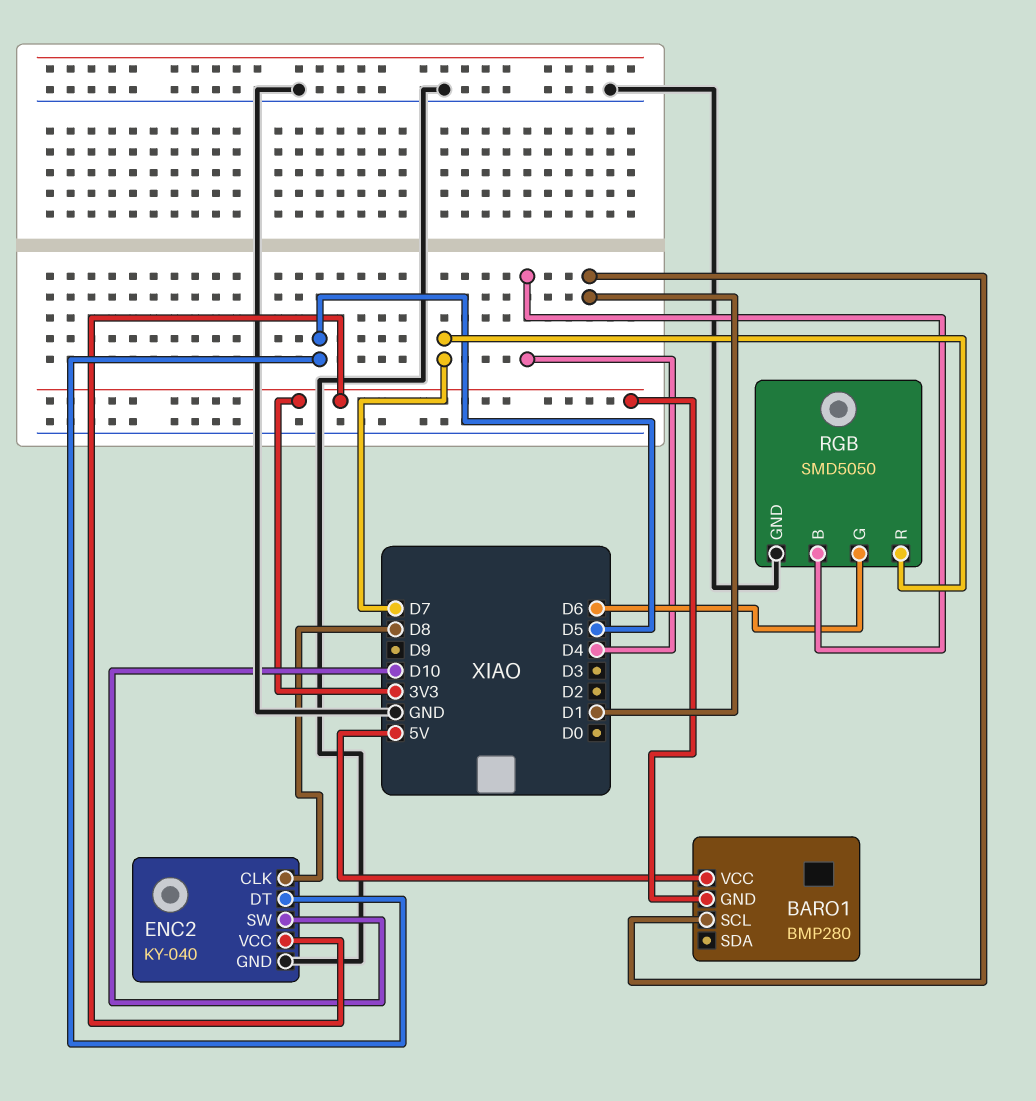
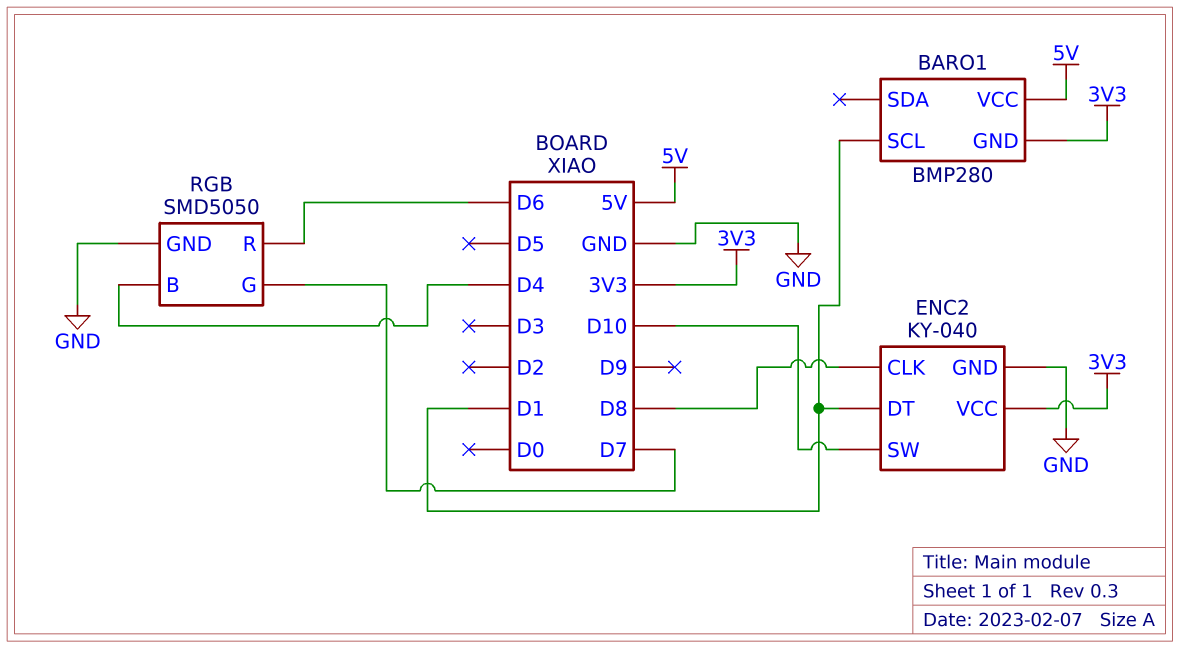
ENC2 pin DT: D5 -> D1
RGB pin G: D6 -> D7
RGB pin R: D7 -> D6

